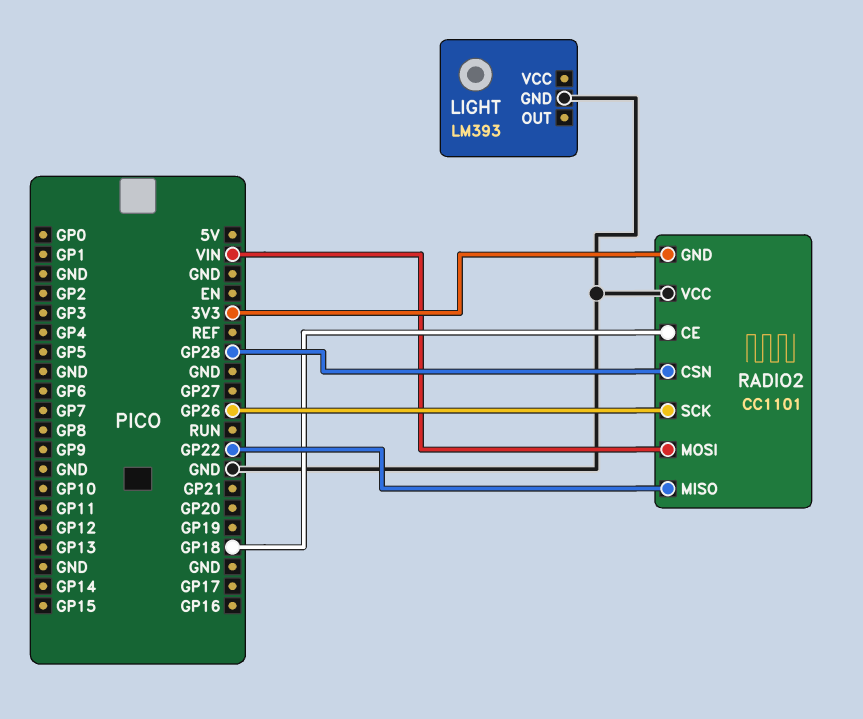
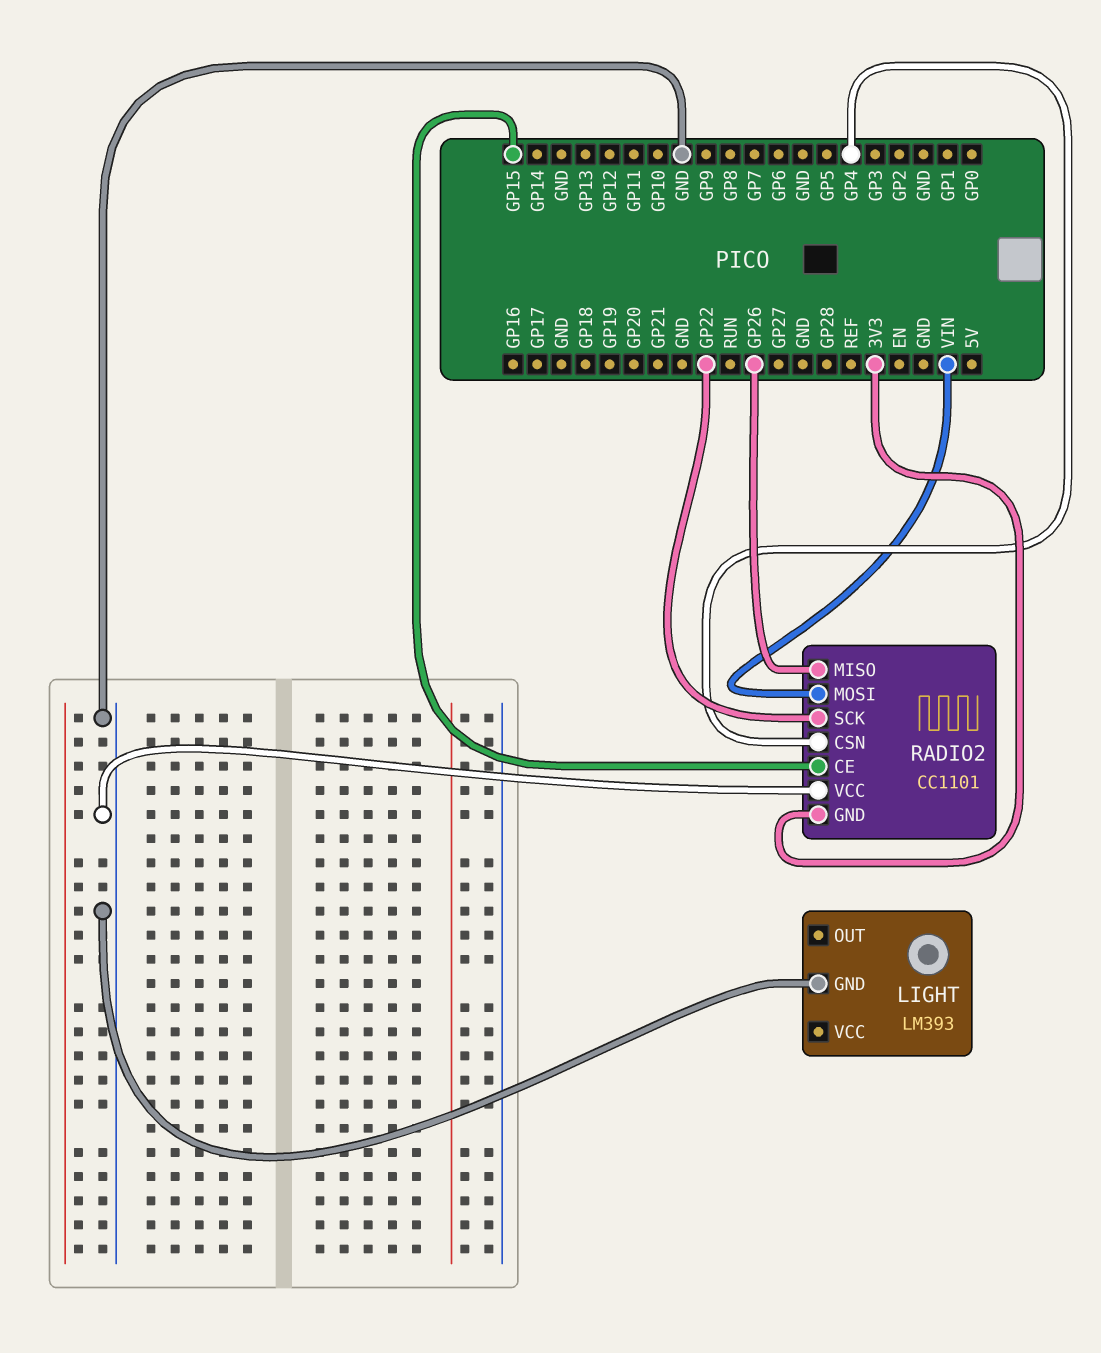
RADIO2 pin CE: GP18 -> GP15
RADIO2 pin CSN: GP28 -> GP4
RADIO2 pin MISO: GP22 -> GP26
RADIO2 pin SCK: GP26 -> GP22

